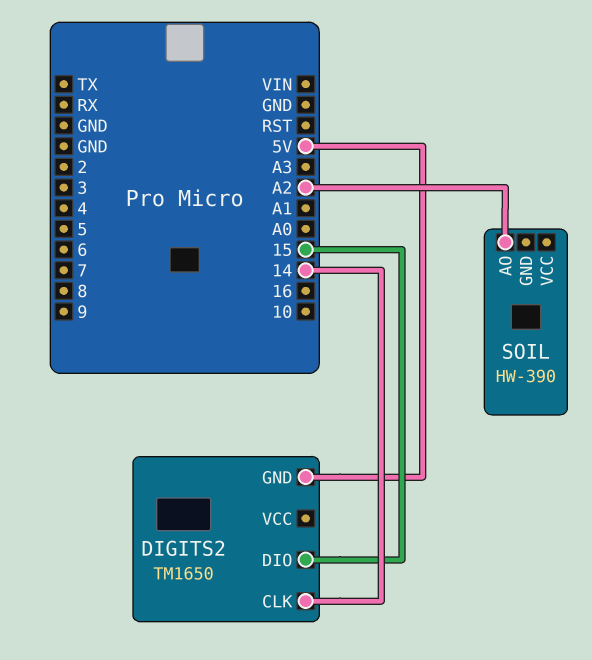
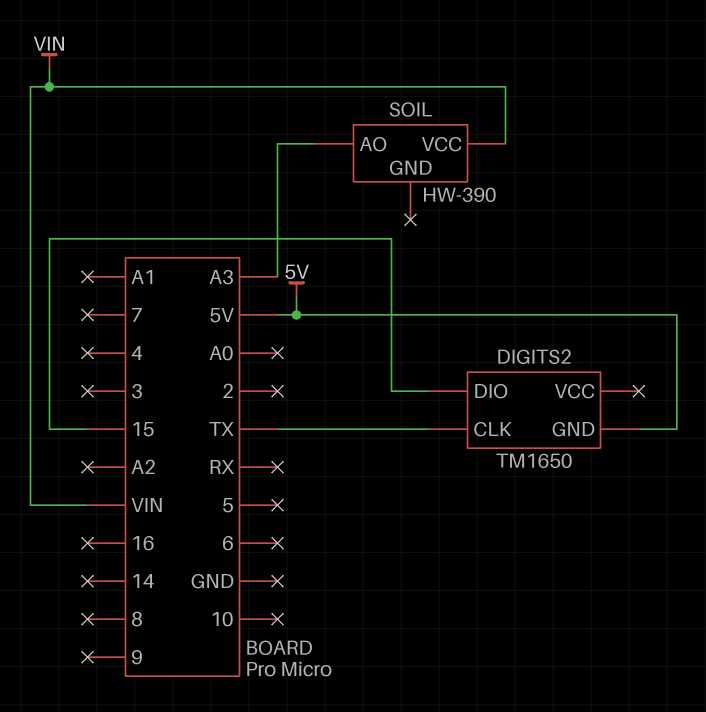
DIGITS2 pin CLK: 14 -> TX
SOIL pin AO: A2 -> A3
SOIL pin VCC: none -> VIN

